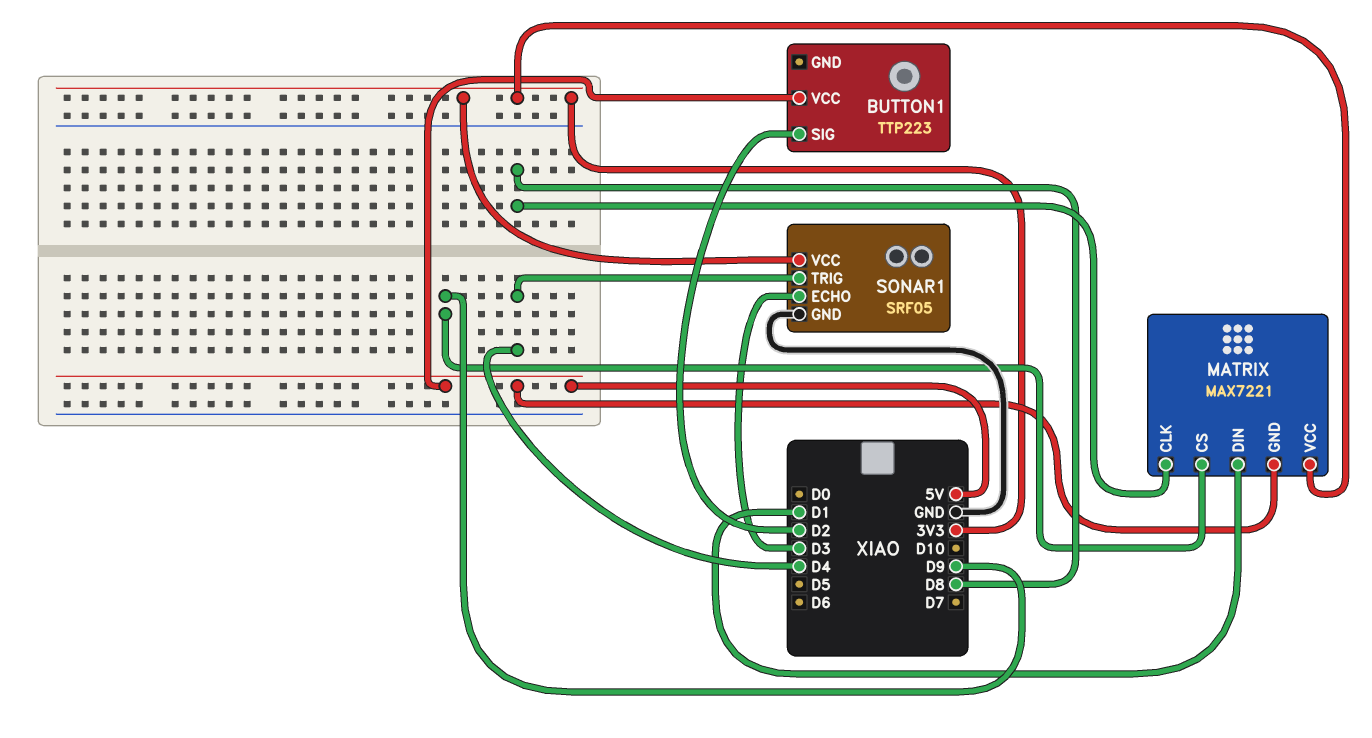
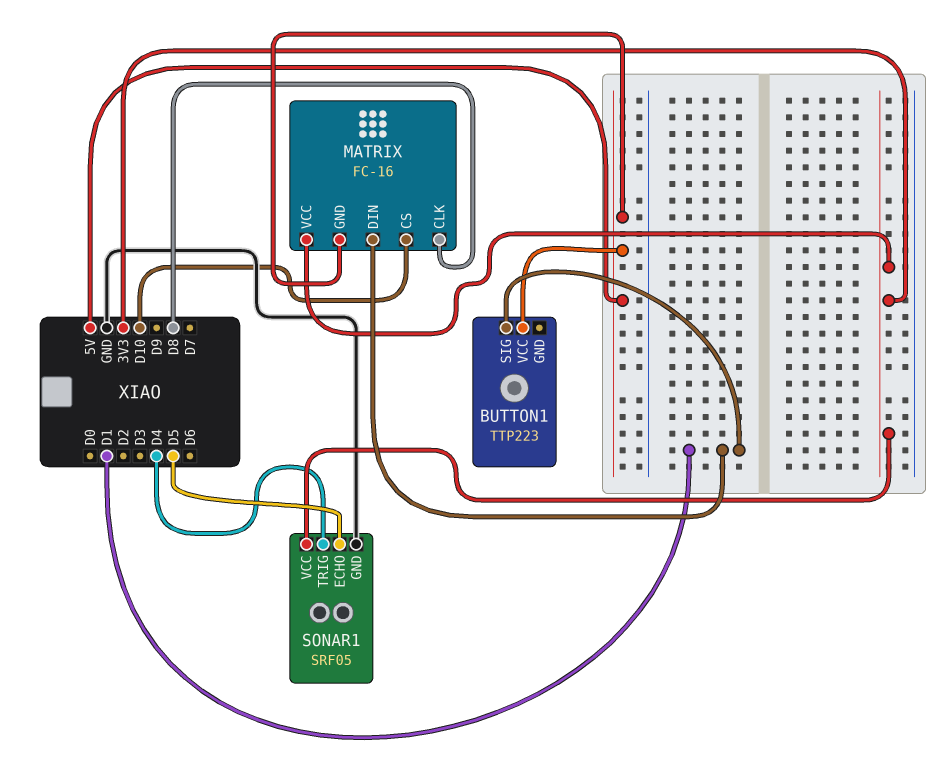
BUTTON1 pin SIG: D2 -> D1
MATRIX: MAX7221 -> FC-16
MATRIX pin CS: D9 -> D10
SONAR1 pin ECHO: D3 -> D5

